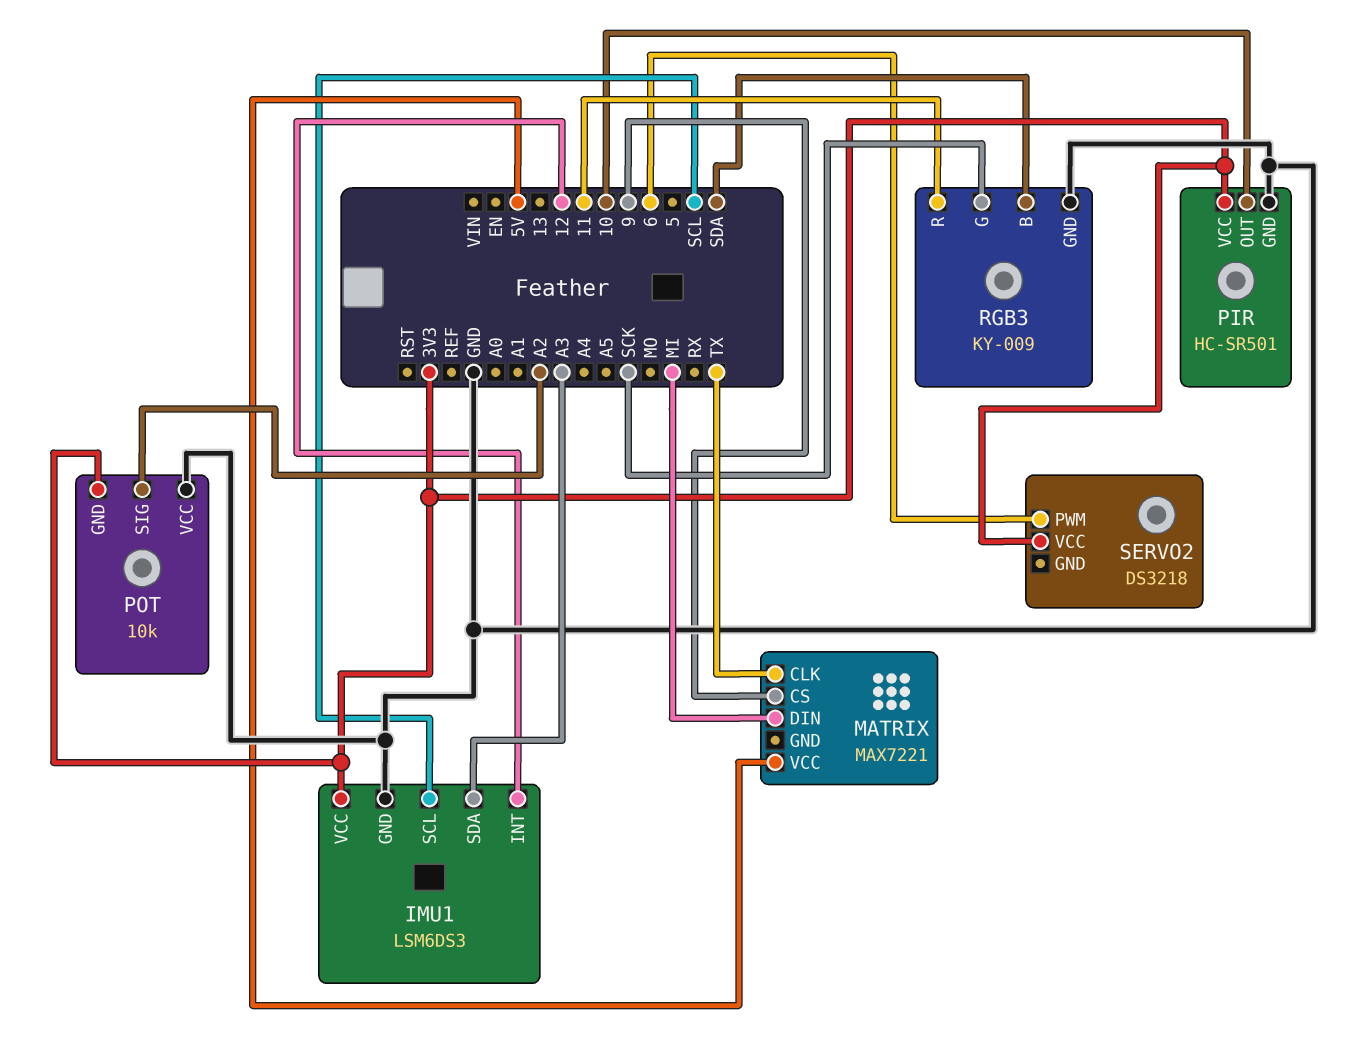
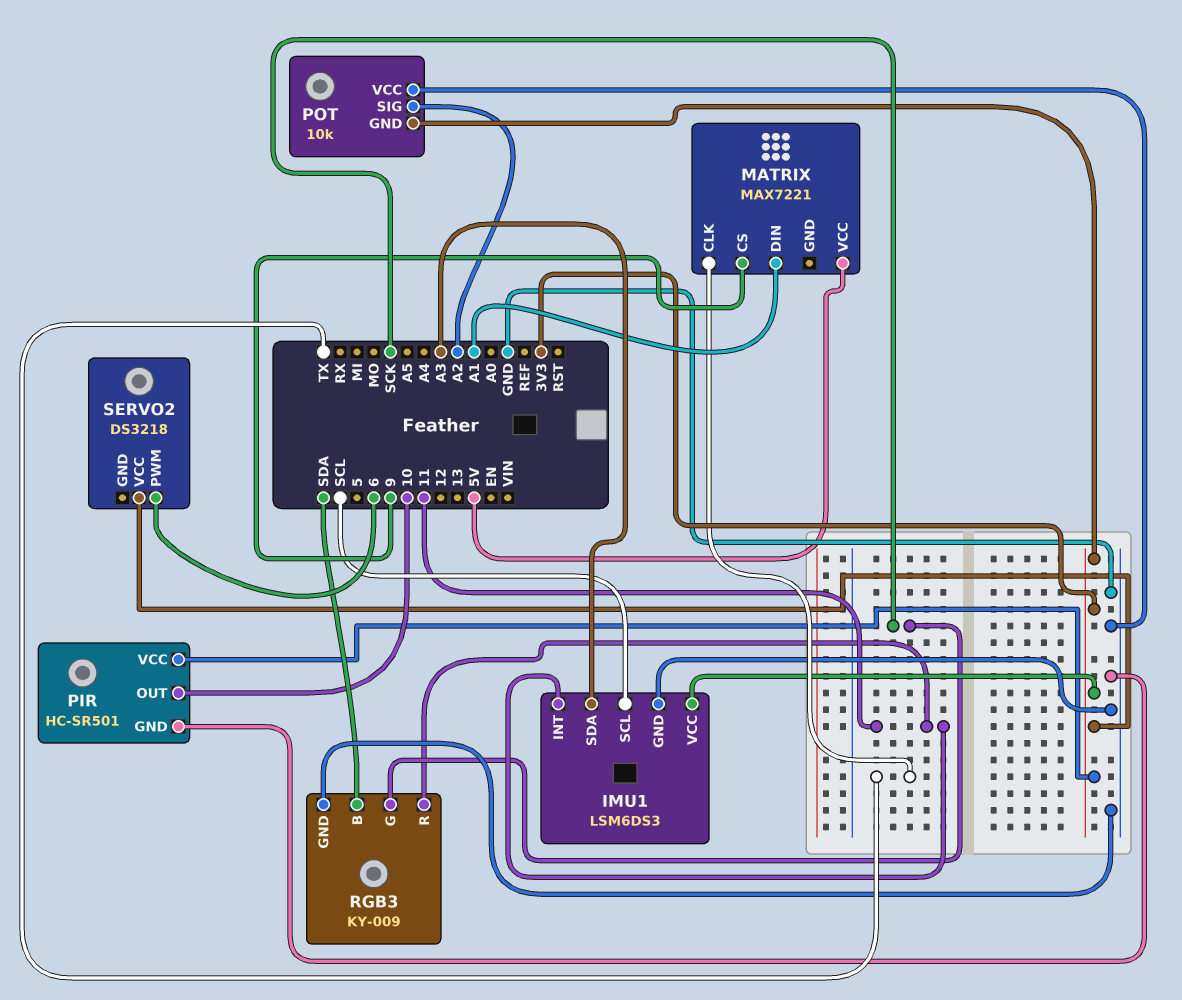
IMU1 pin INT: 12 -> 11
MATRIX pin DIN: MI -> A1

